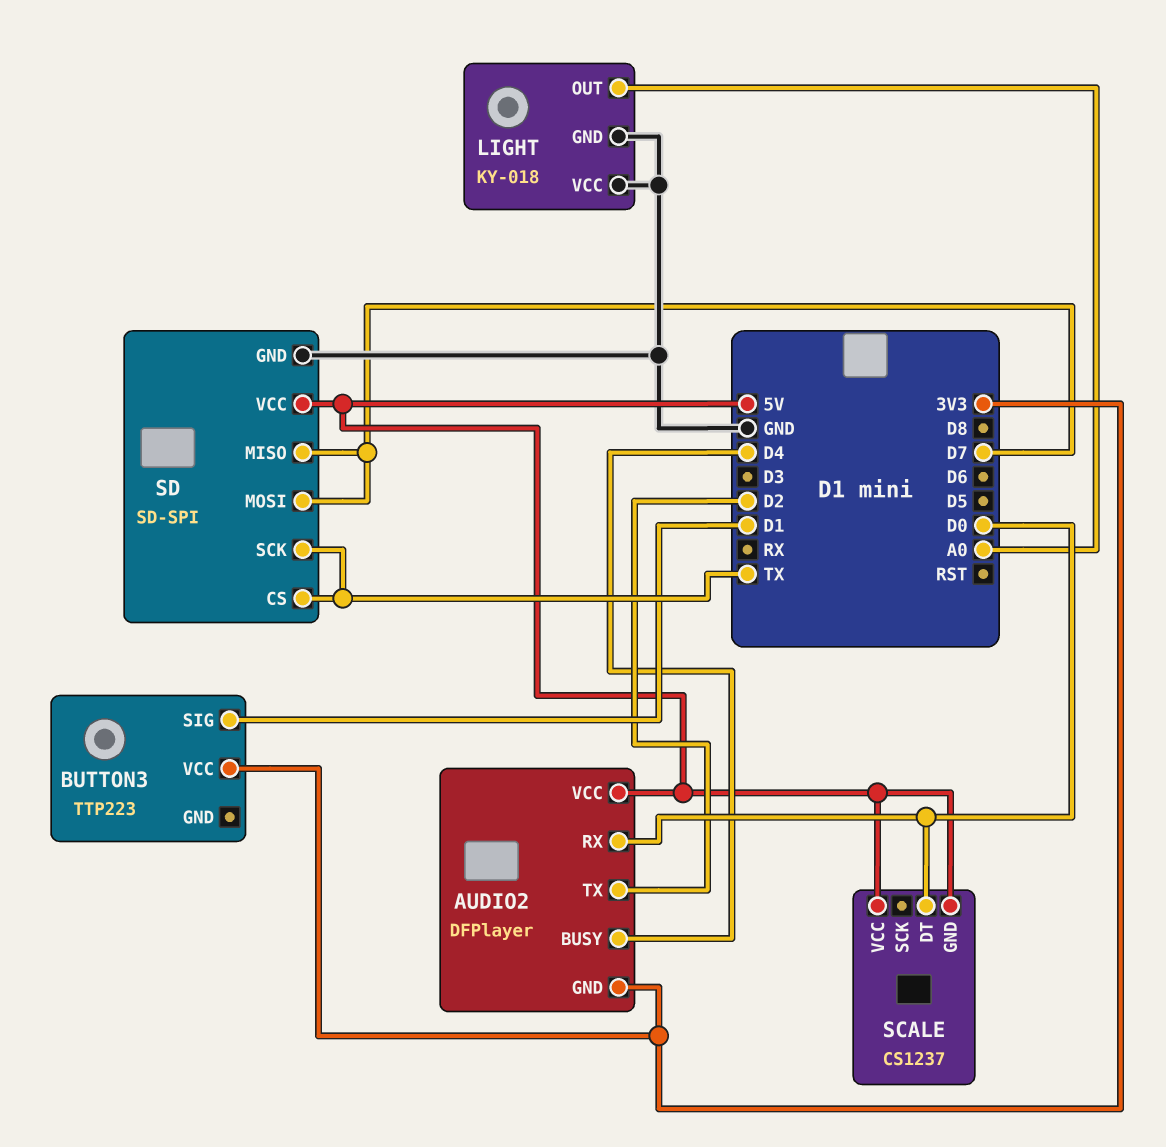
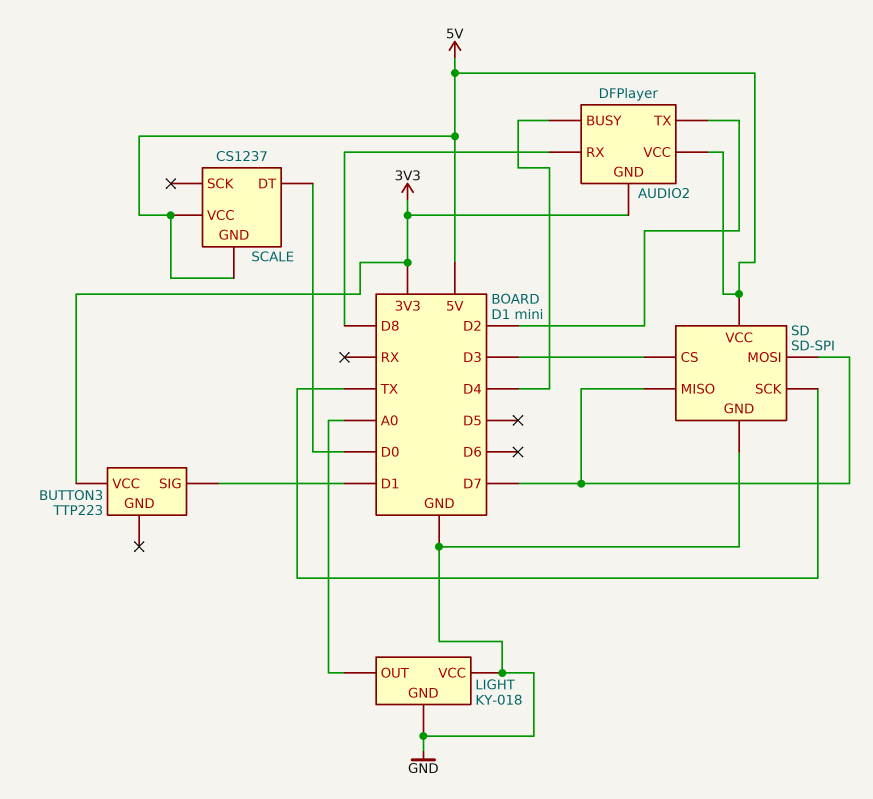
AUDIO2 pin RX: D0 -> D8
SD pin CS: TX -> D3

